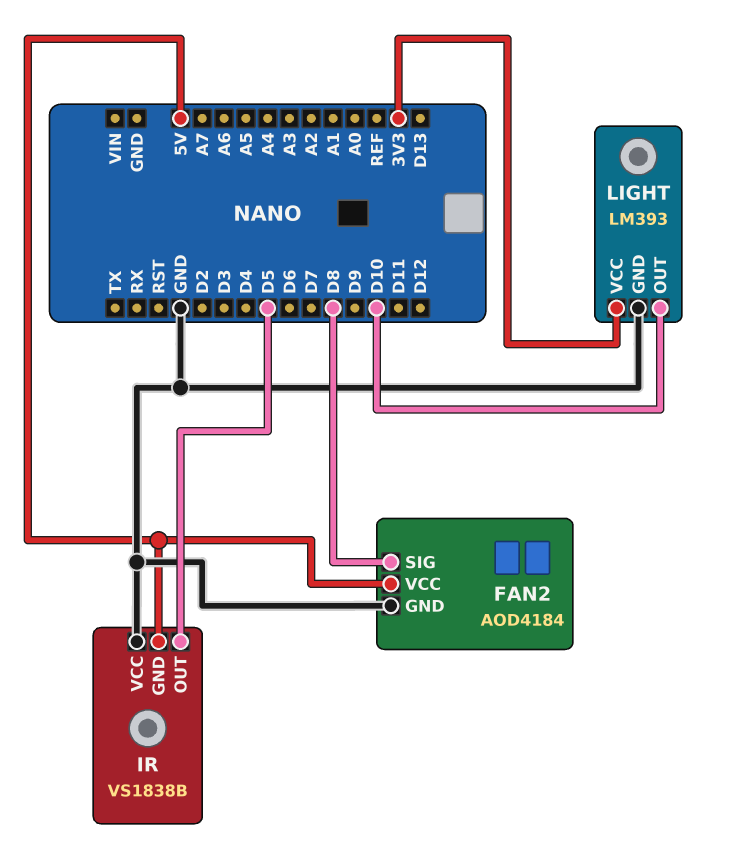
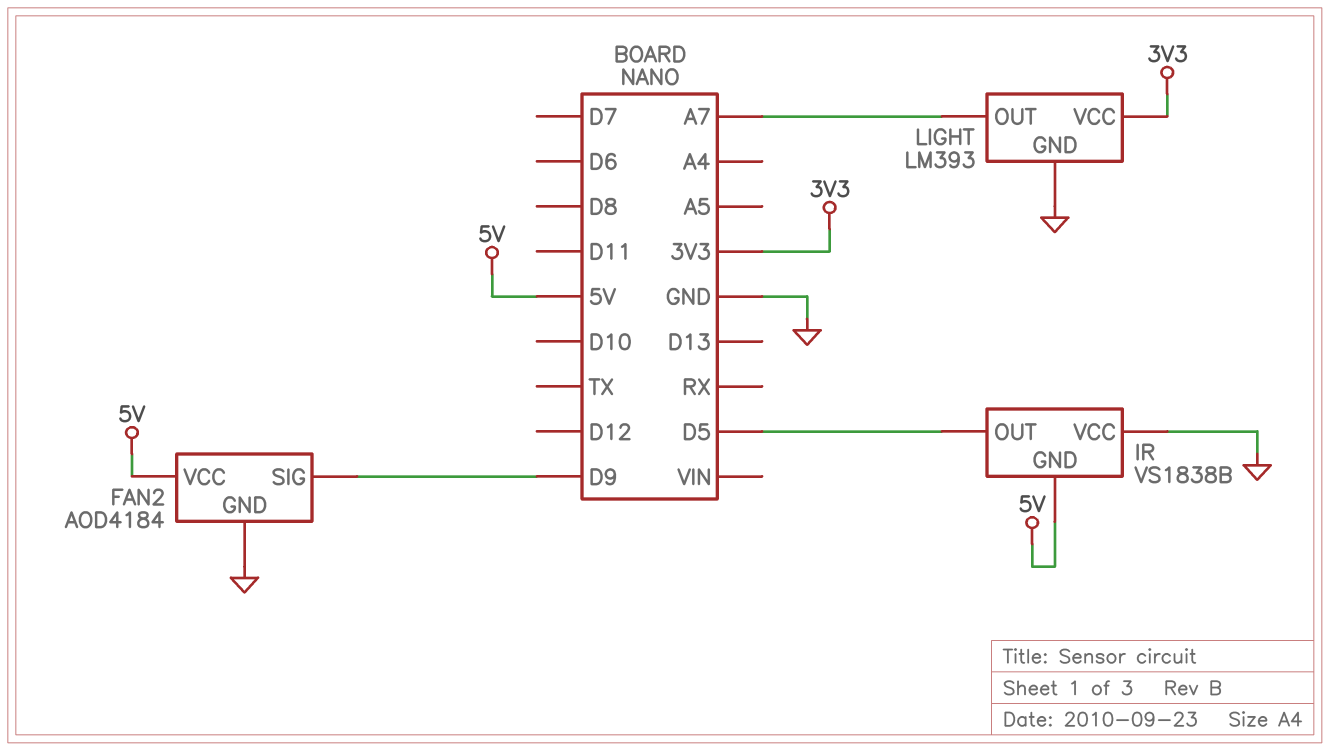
FAN2 pin SIG: D8 -> D9
LIGHT pin OUT: D10 -> A7

